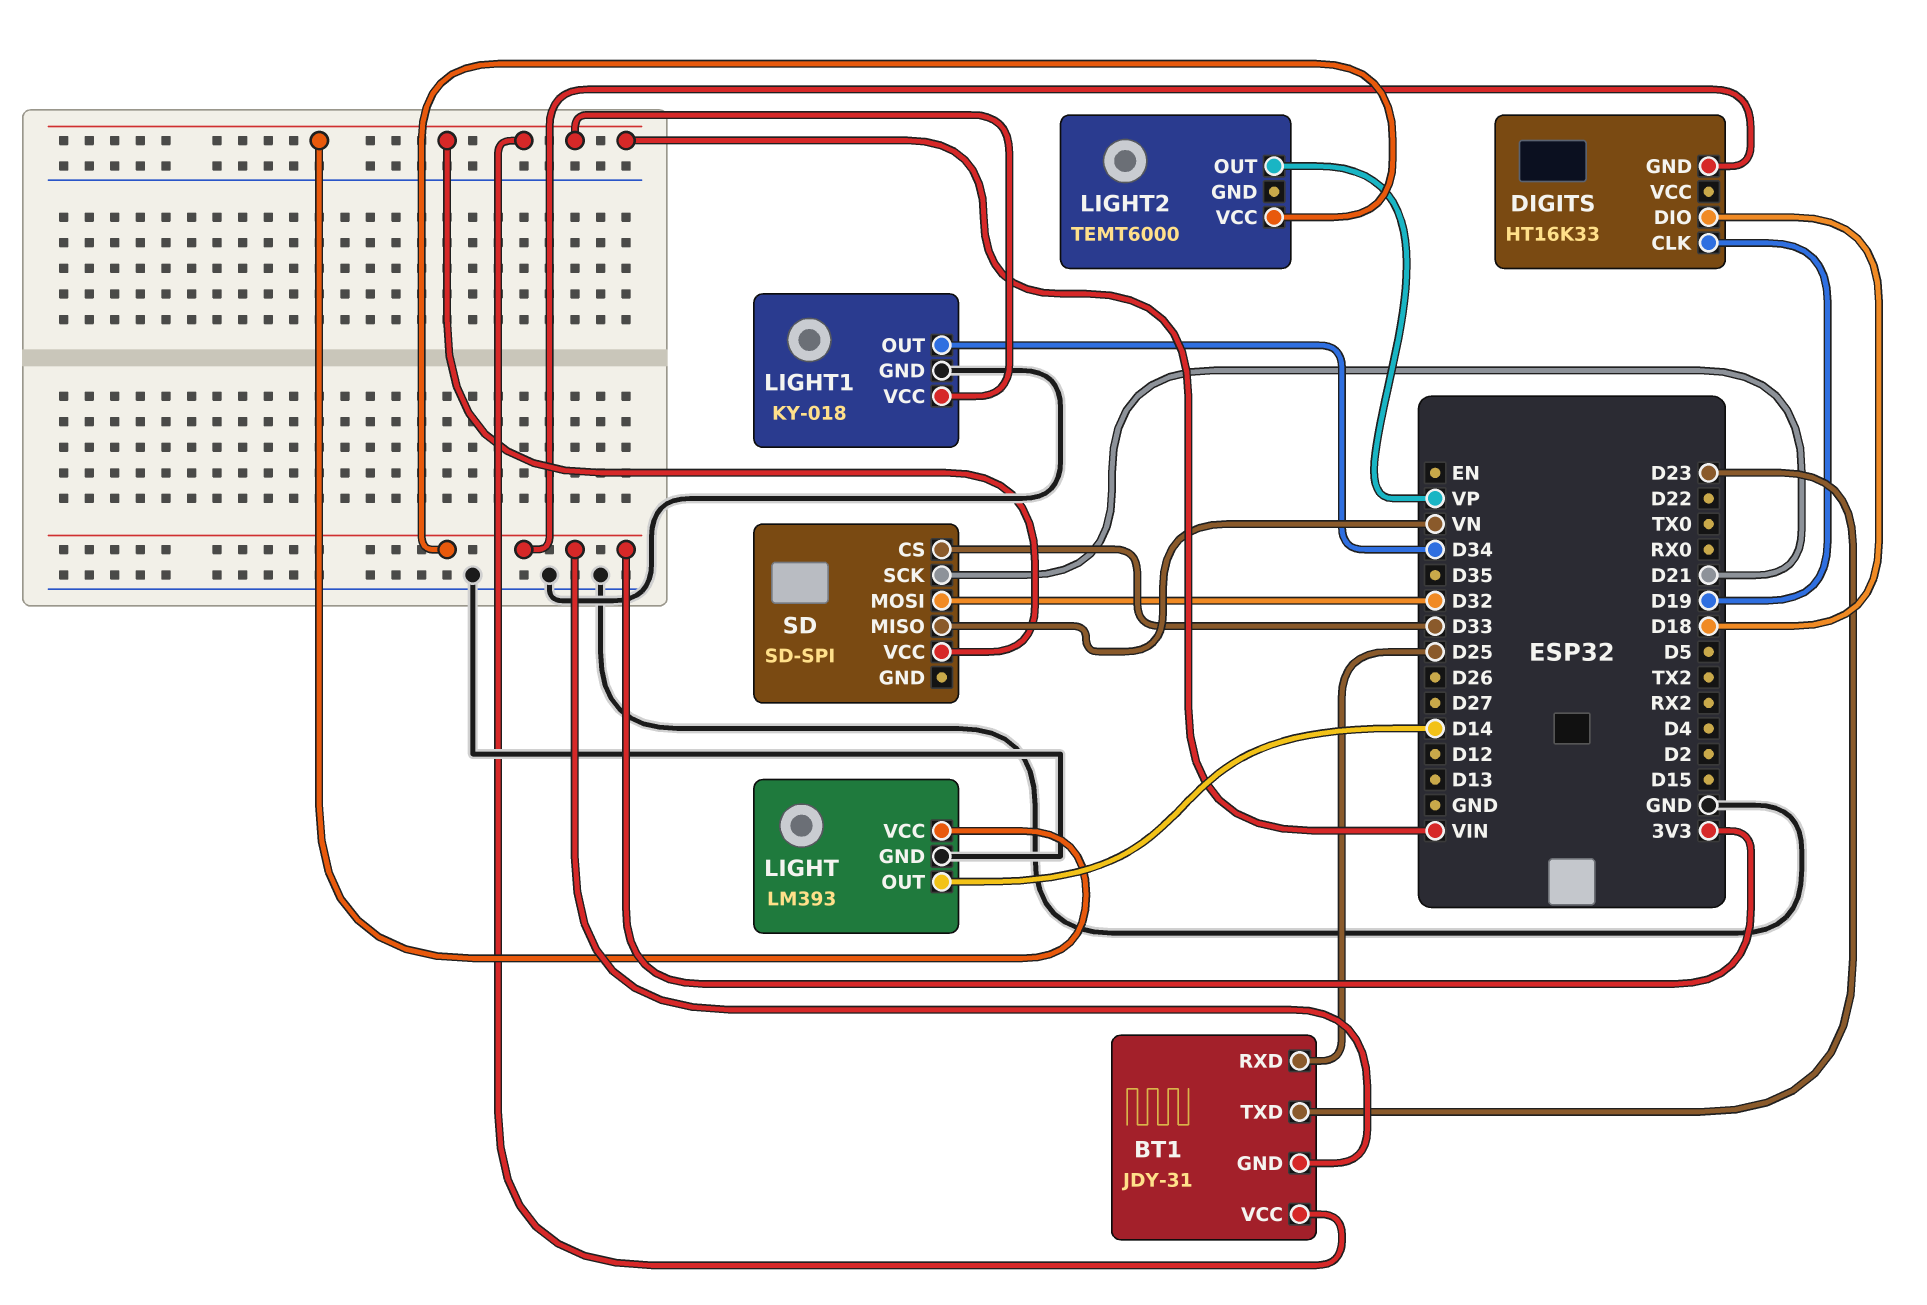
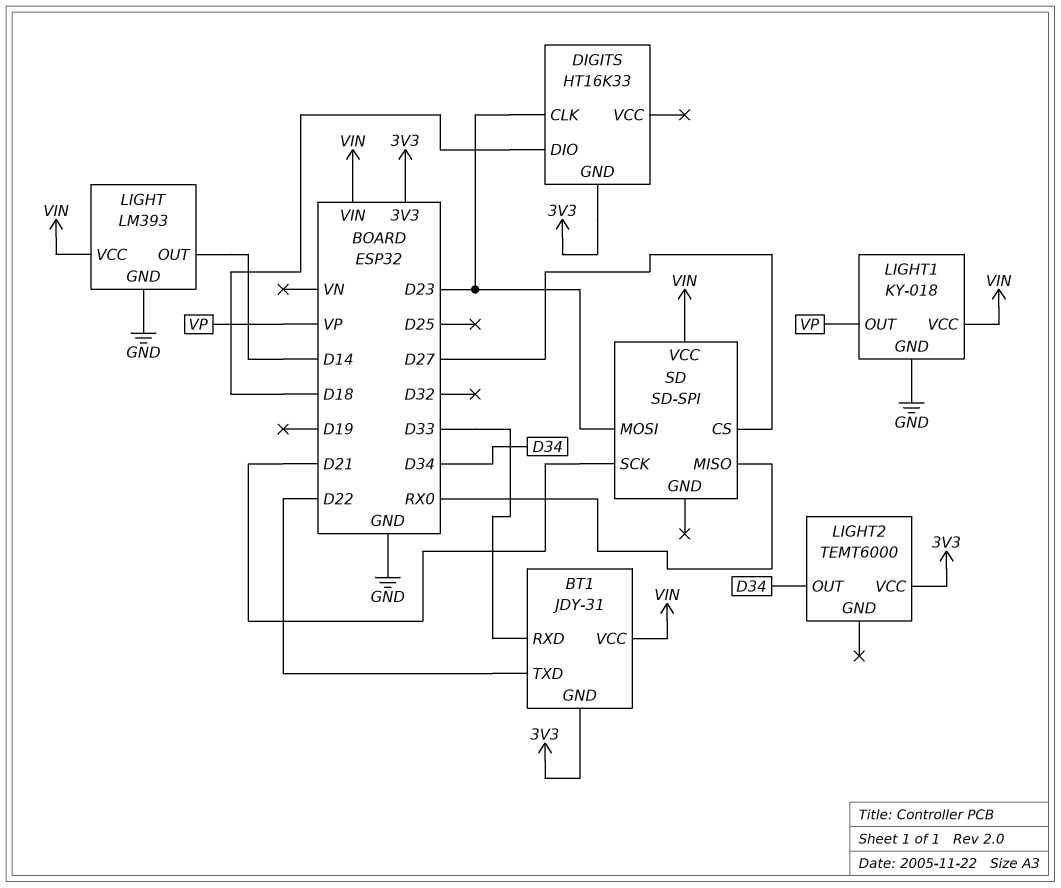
BT1 pin RXD: D25 -> D33
BT1 pin TXD: D23 -> D22
DIGITS pin CLK: D19 -> D23
LIGHT1 pin OUT: D34 -> VP
LIGHT2 pin OUT: VP -> D34
SD pin CS: D33 -> D27
SD pin MISO: VN -> RX0
SD pin MOSI: D32 -> D23

